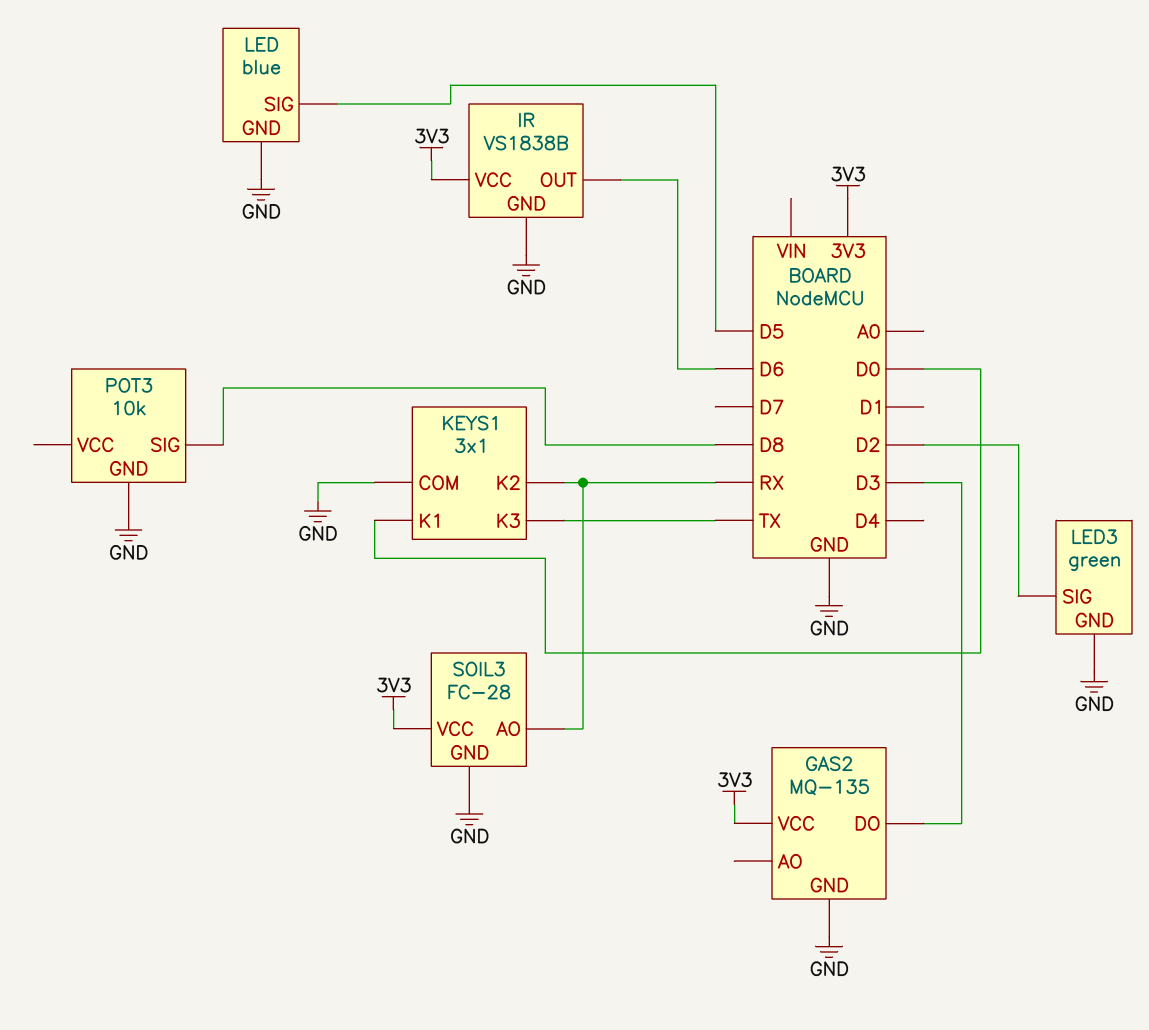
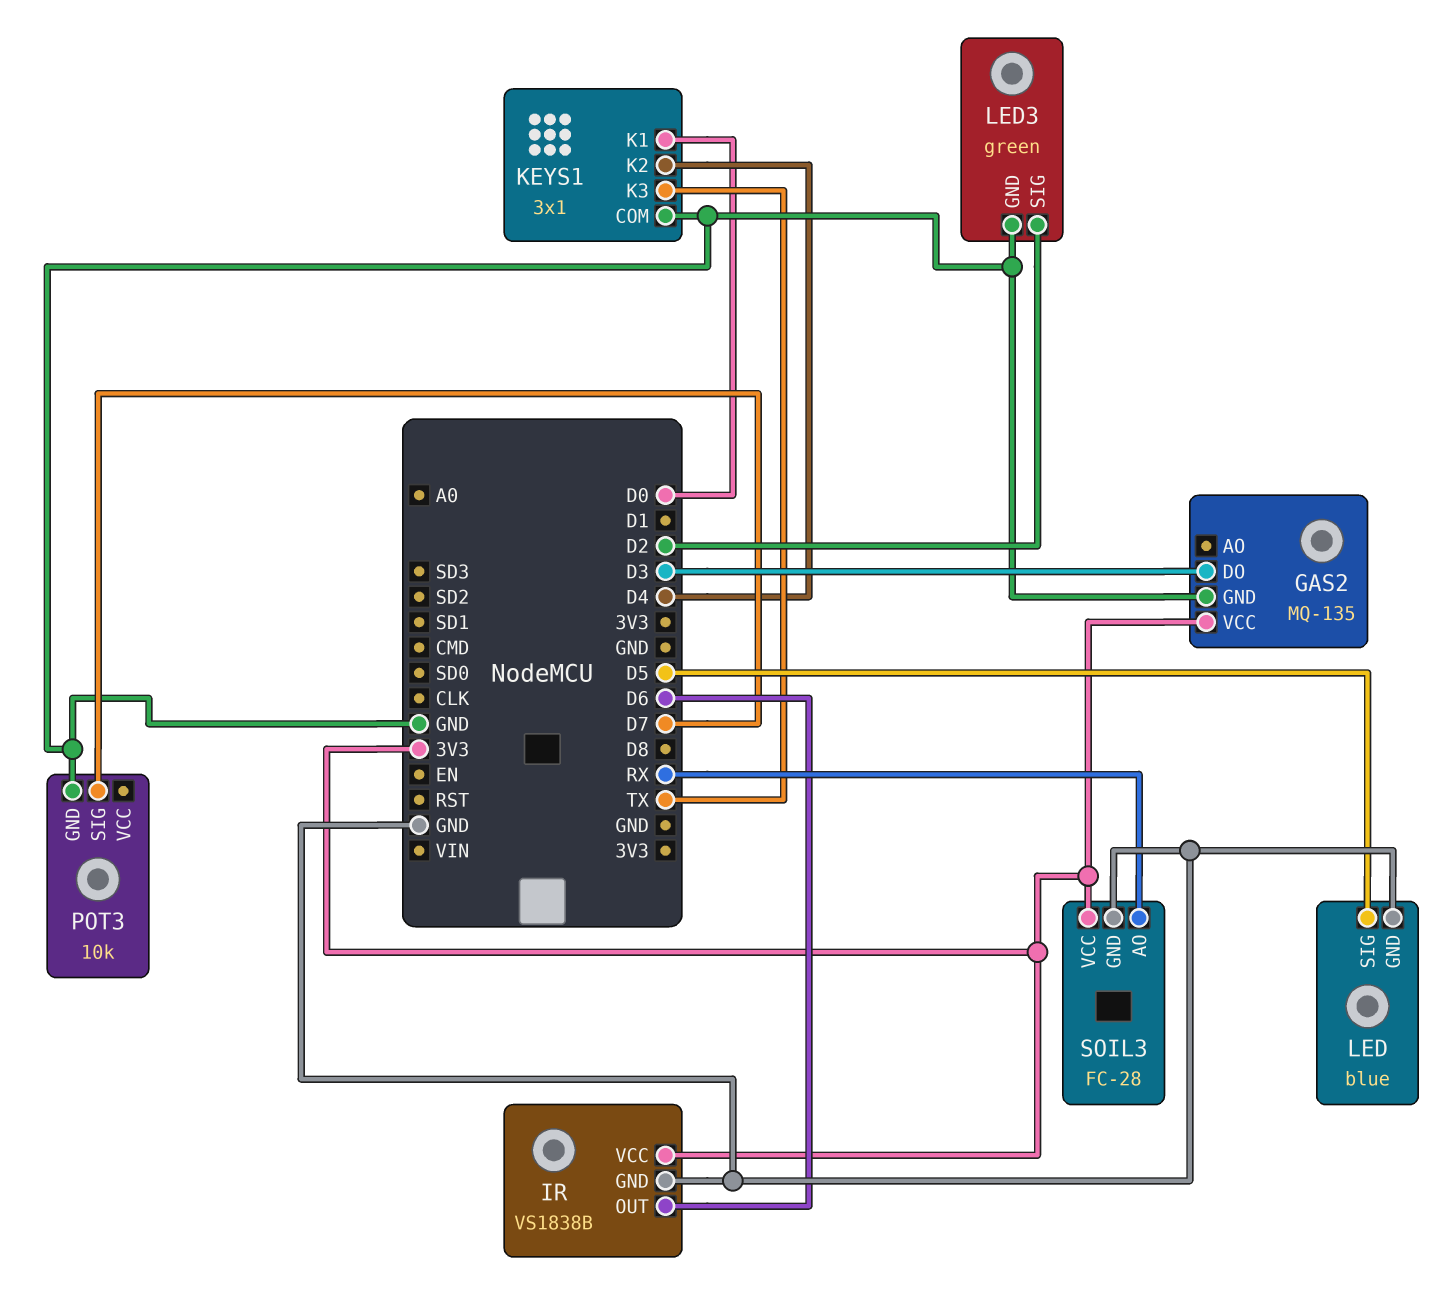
KEYS1 pin K2: RX -> D4
POT3 pin SIG: D8 -> D7

